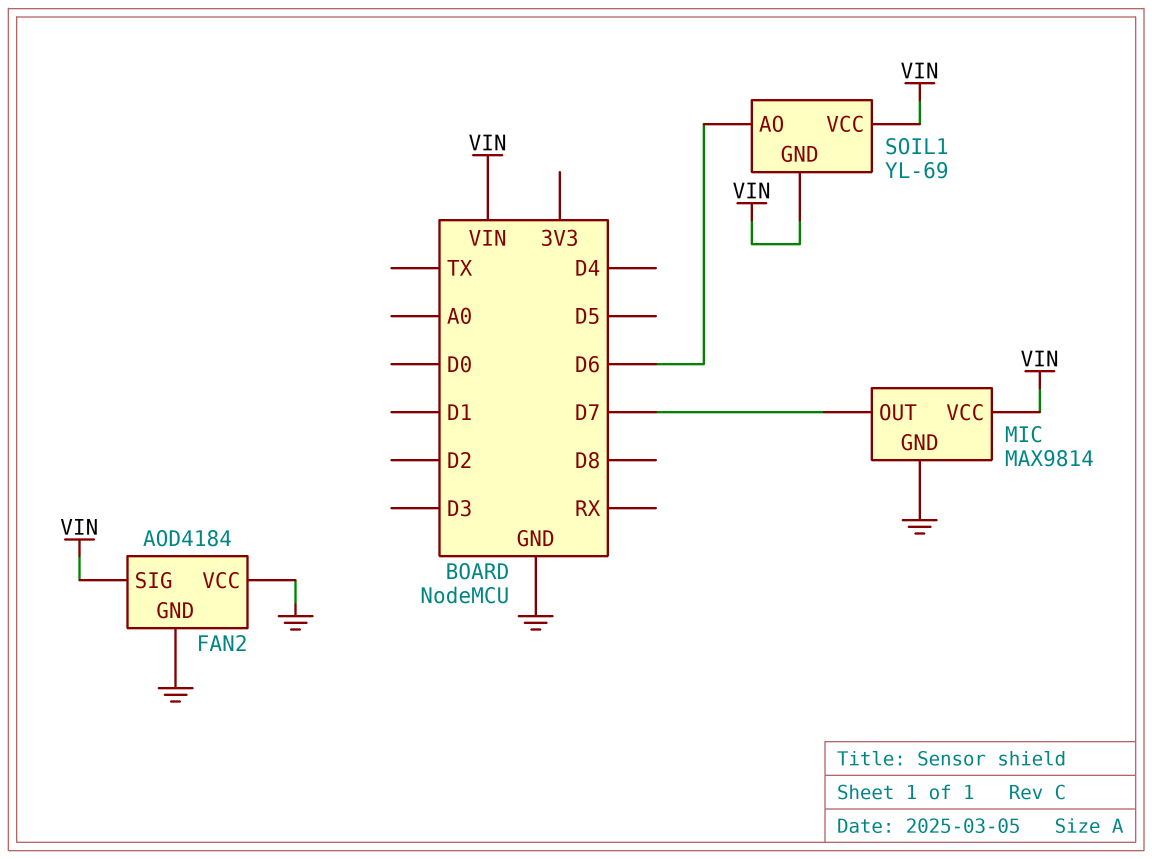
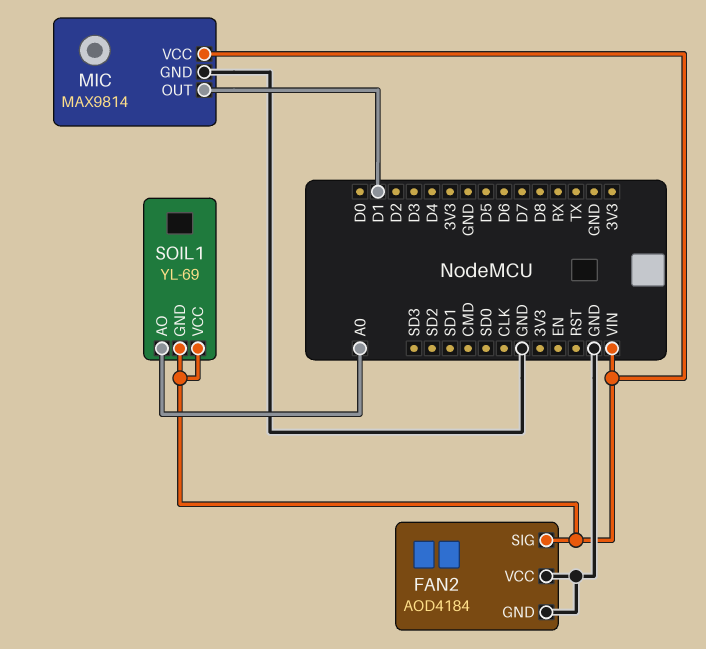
MIC pin OUT: D7 -> D1
SOIL1 pin AO: D6 -> A0

